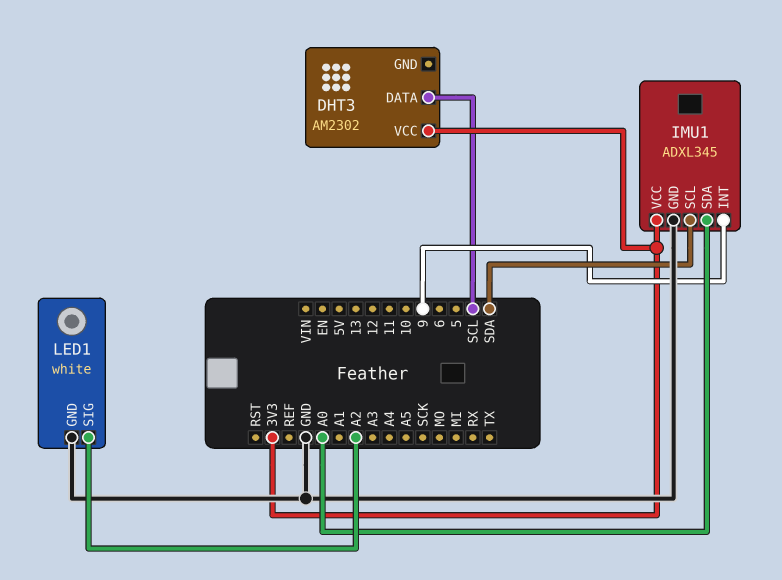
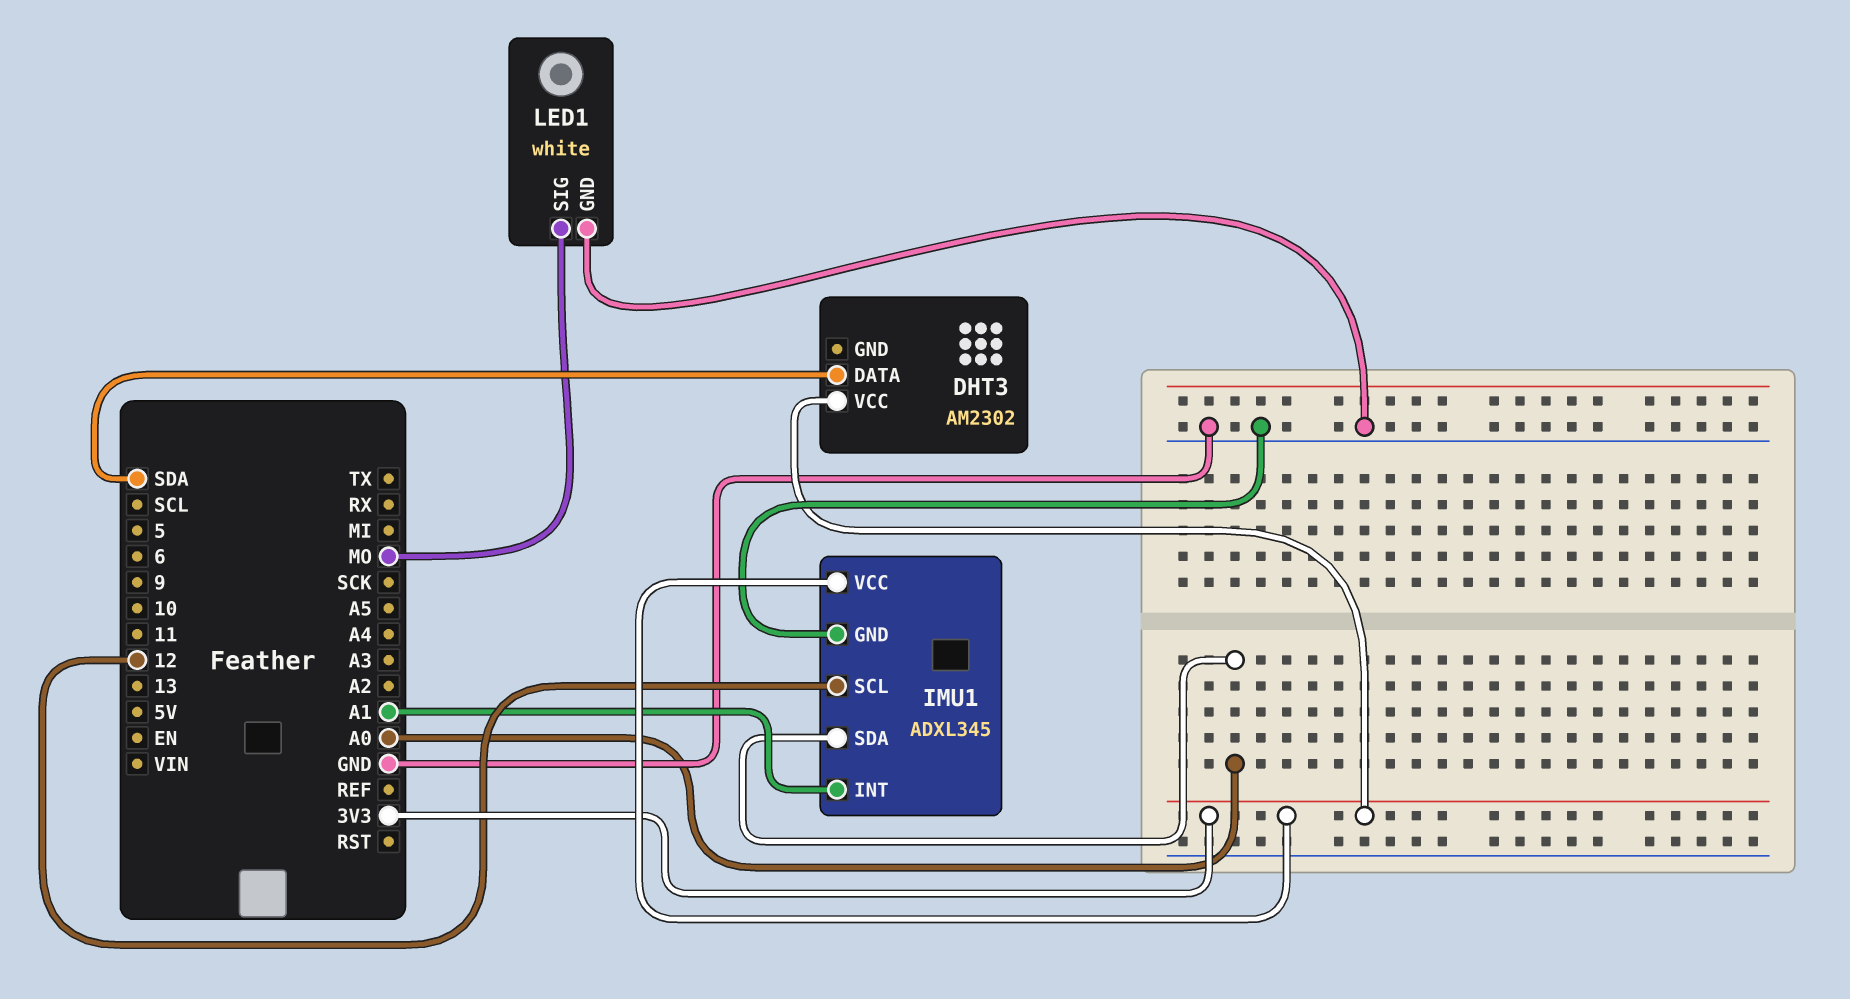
DHT3 pin DATA: SCL -> SDA
IMU1 pin INT: 9 -> A1
IMU1 pin SCL: SDA -> 12
LED1 pin SIG: A2 -> MO

